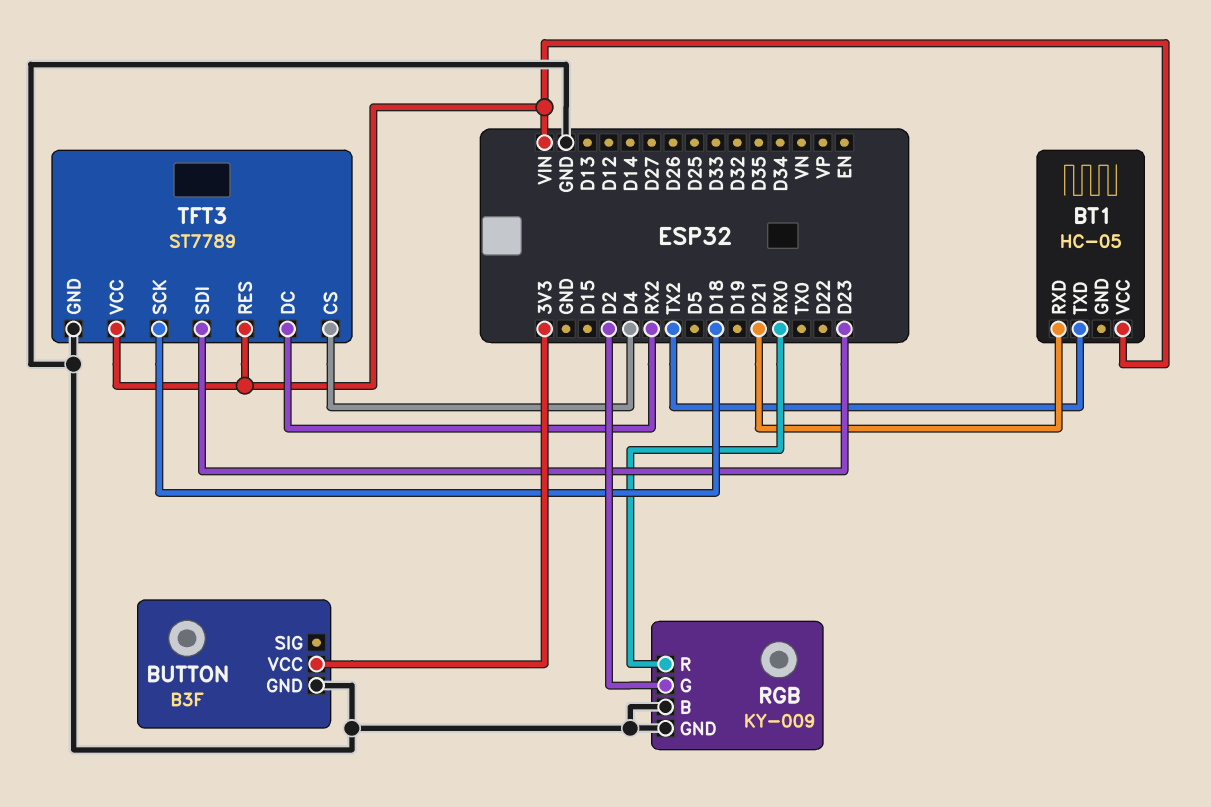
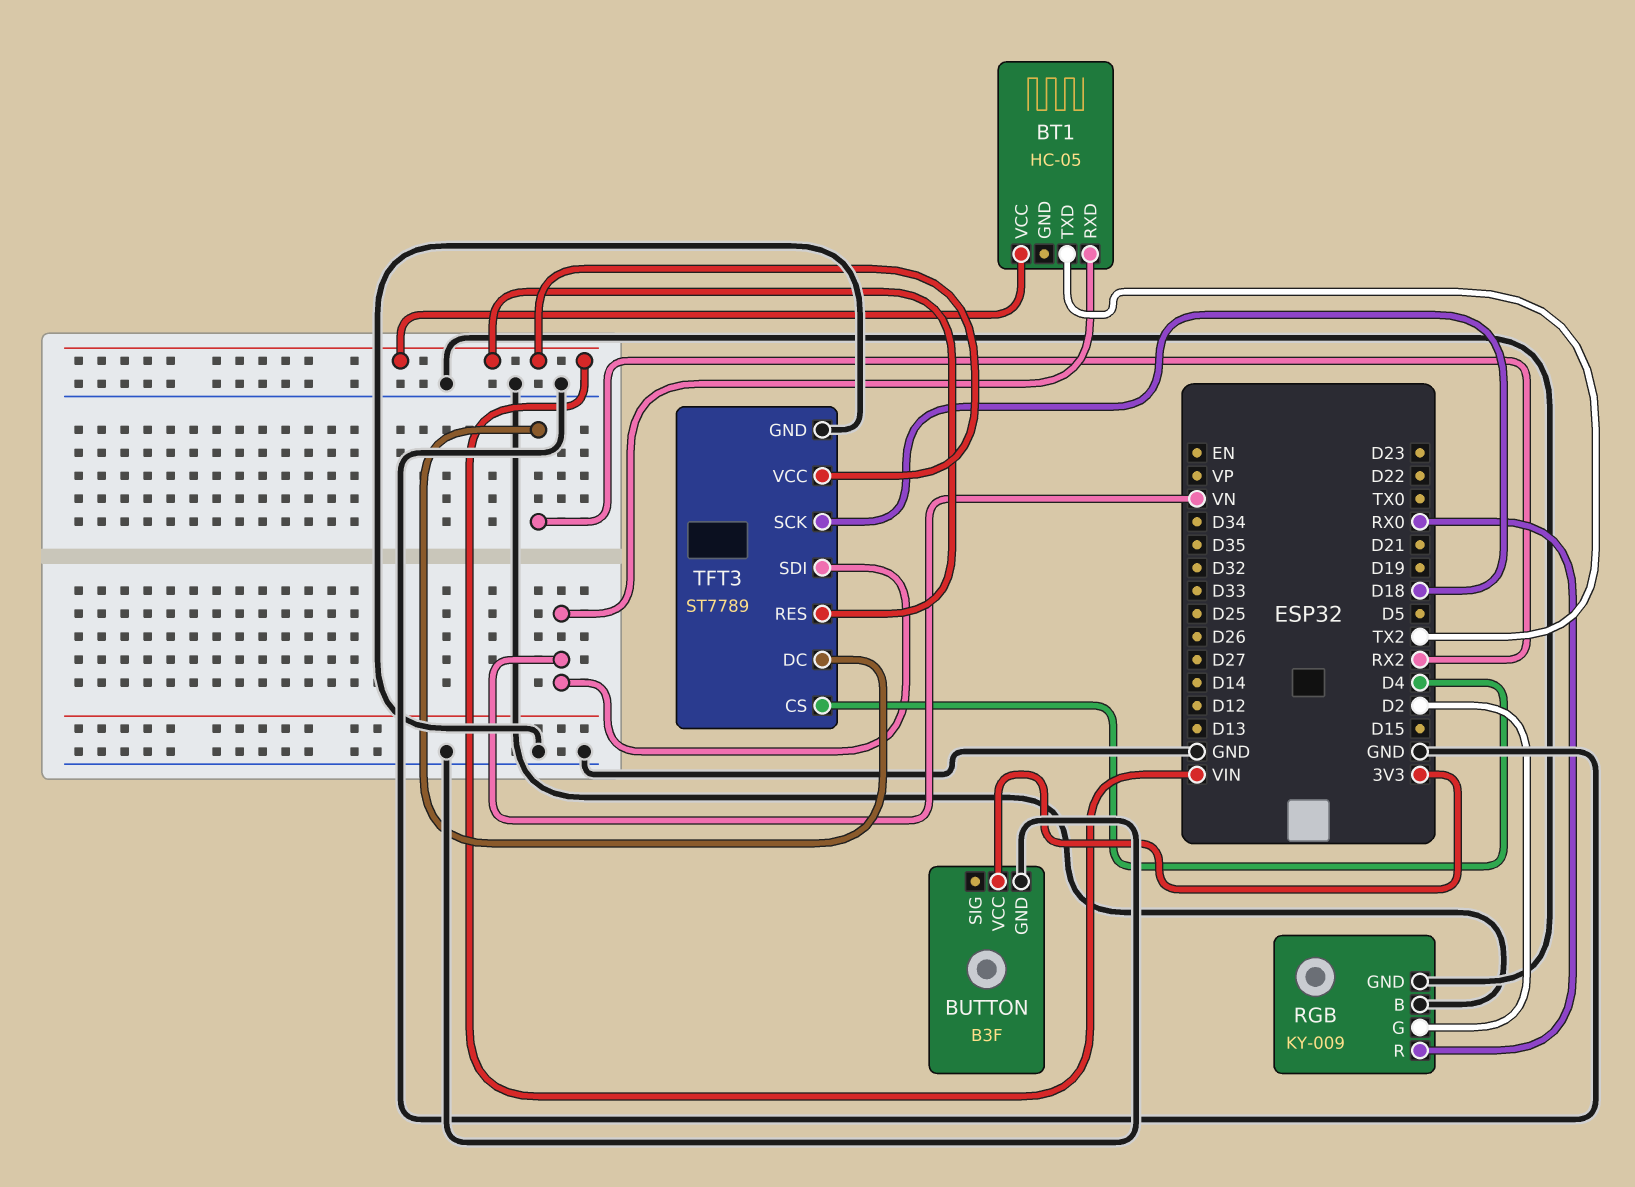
BT1 pin RXD: D21 -> VN
TFT3 pin SDI: D23 -> VN

